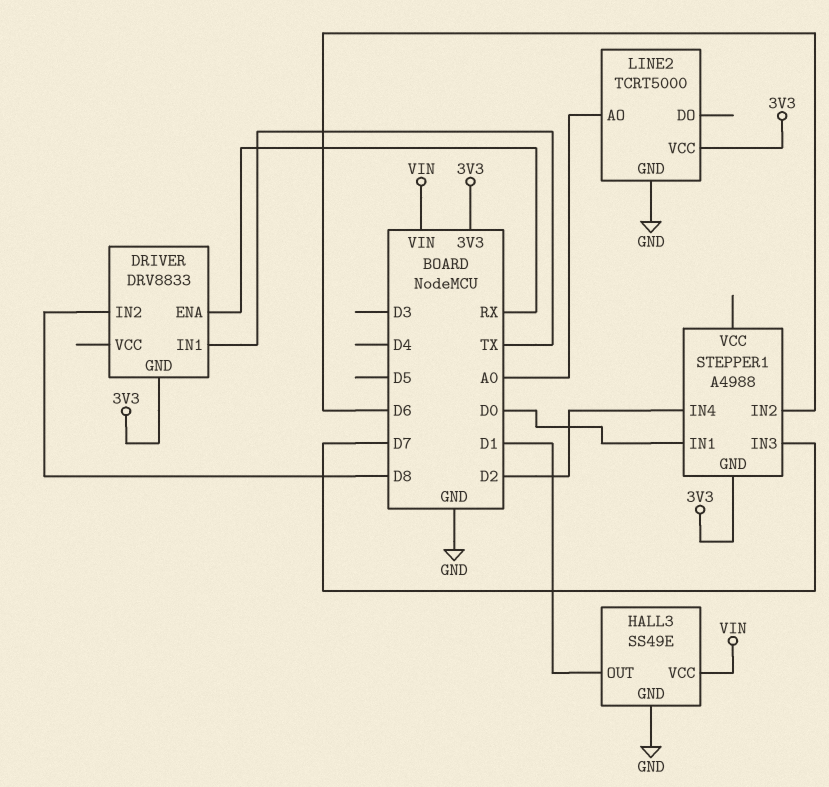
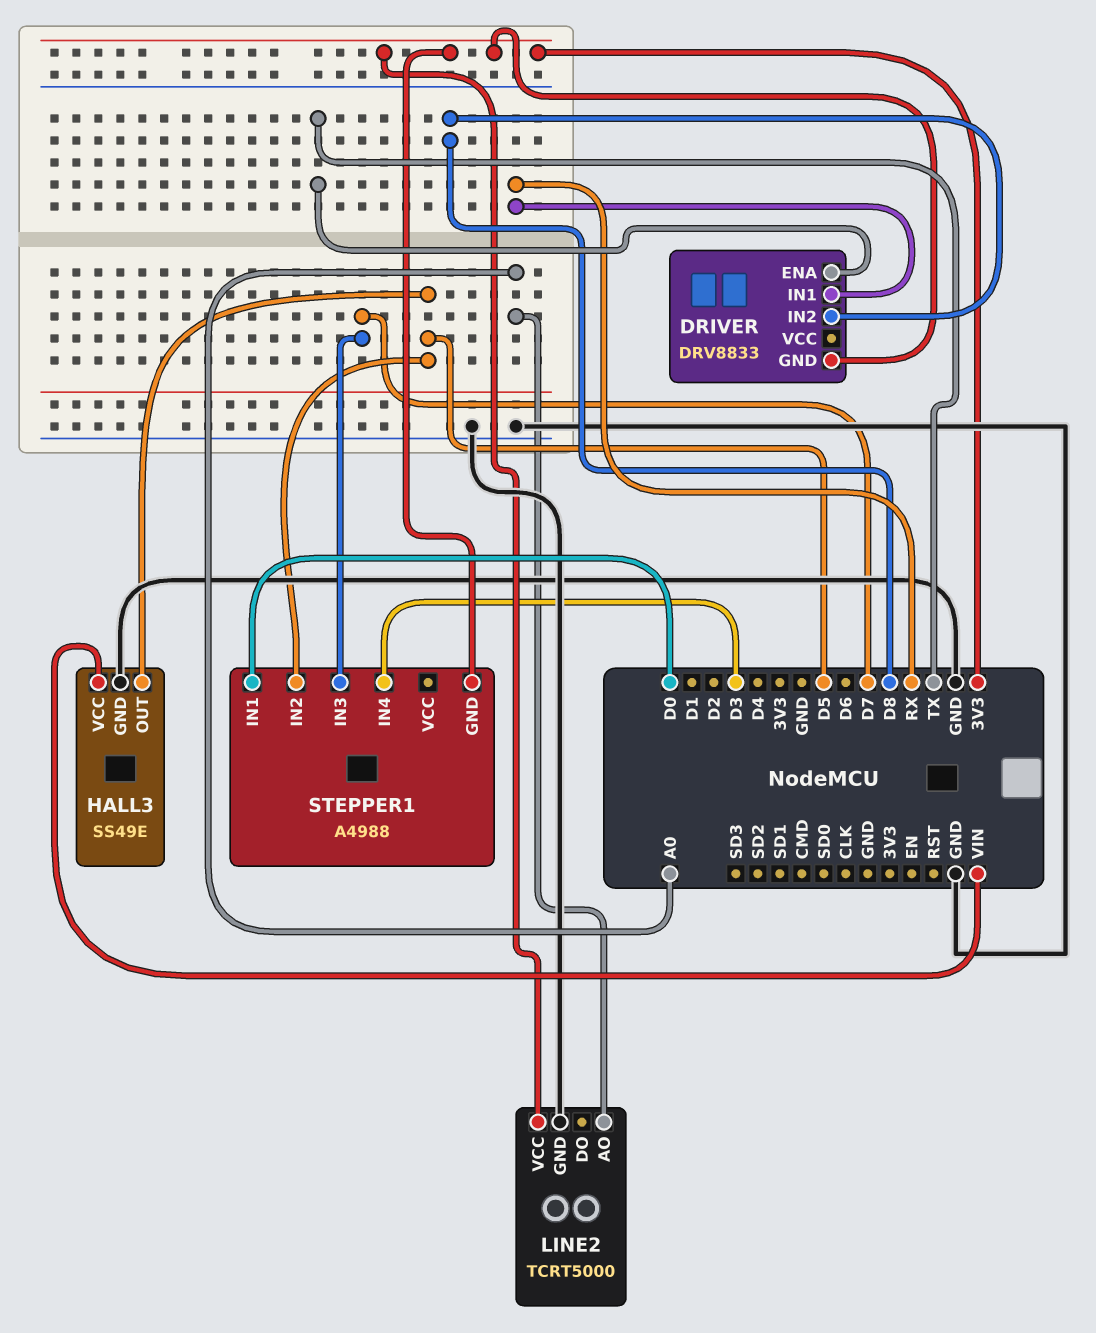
DRIVER pin ENA: RX -> TX
DRIVER pin IN1: TX -> RX
HALL3 pin OUT: D1 -> D5
STEPPER1 pin IN2: D6 -> D5
STEPPER1 pin IN4: D2 -> D3

